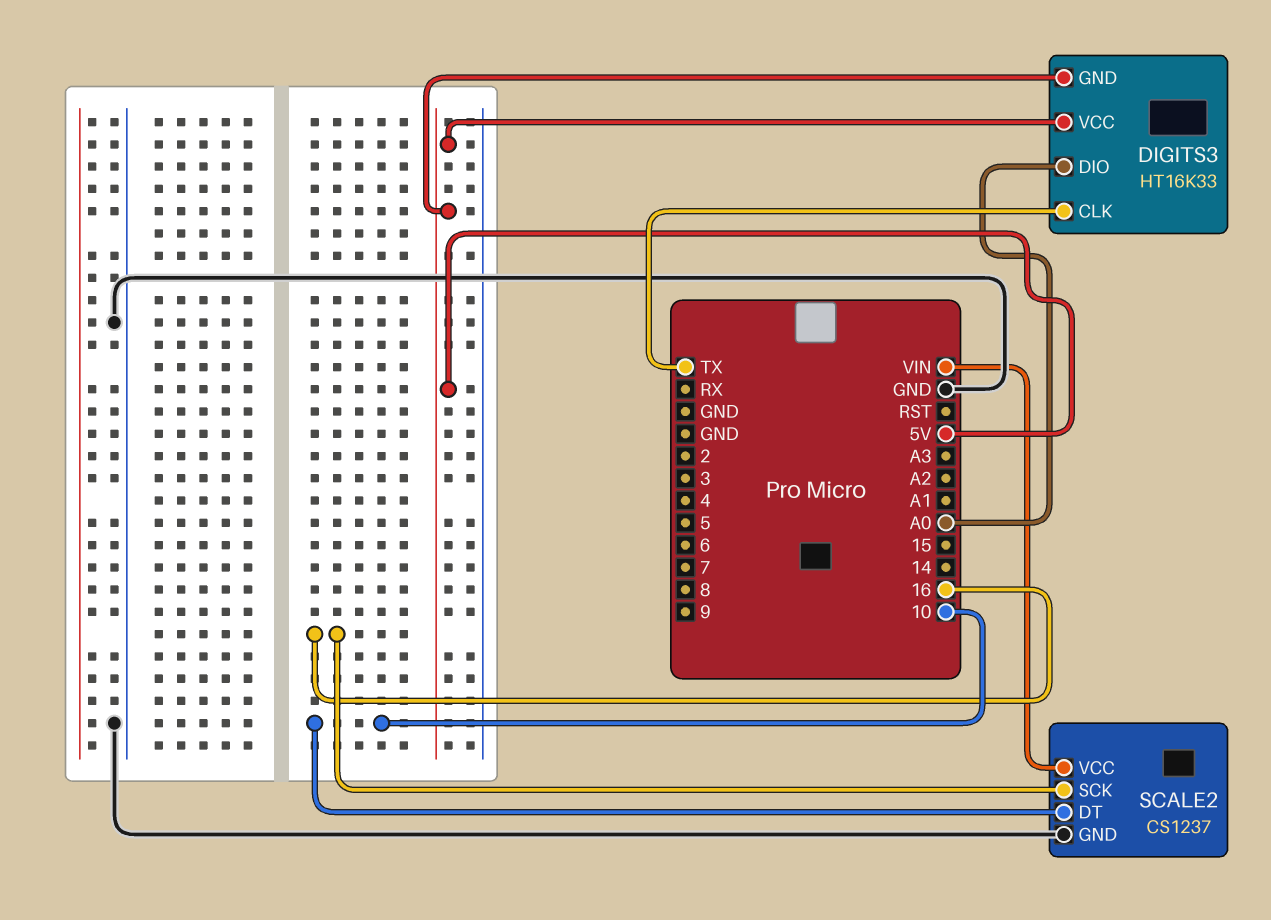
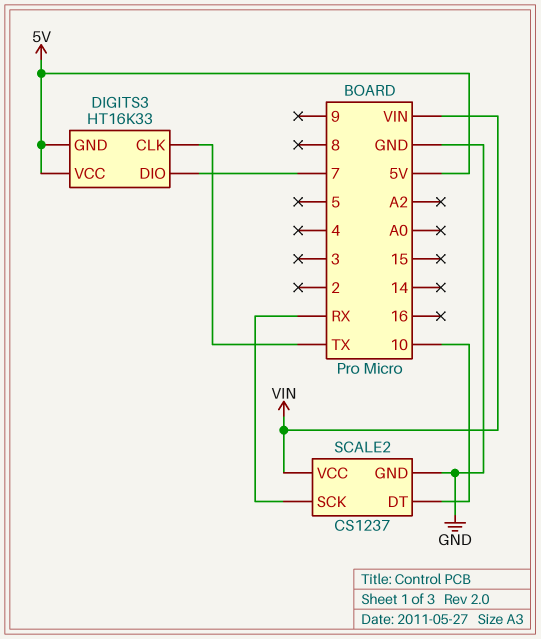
DIGITS3 pin DIO: A0 -> 7
SCALE2 pin SCK: 16 -> RX

